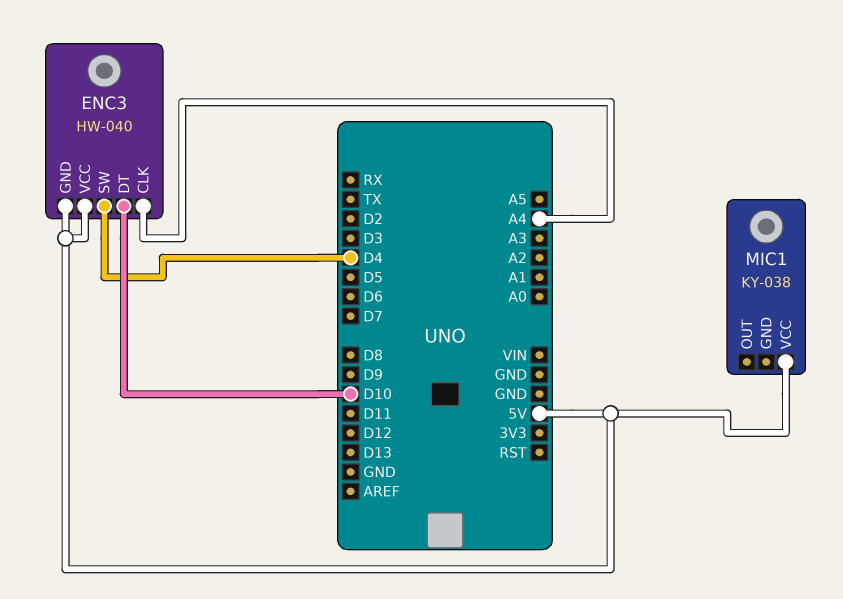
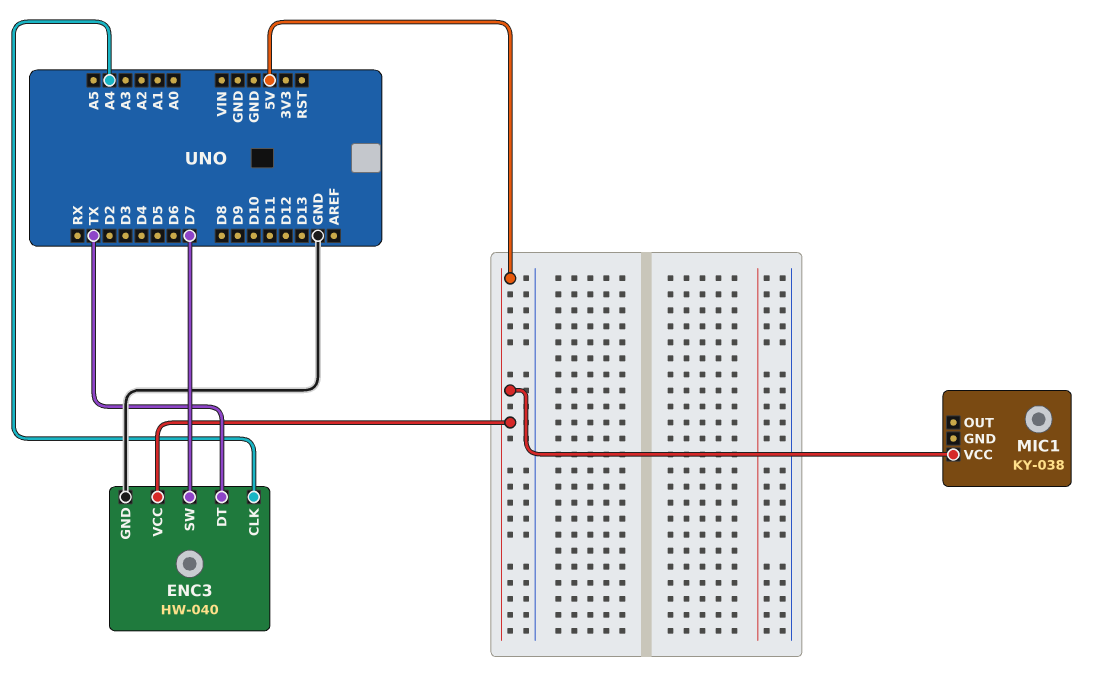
ENC3 pin DT: D10 -> TX
ENC3 pin GND: 5V -> GND
ENC3 pin SW: D4 -> D7

